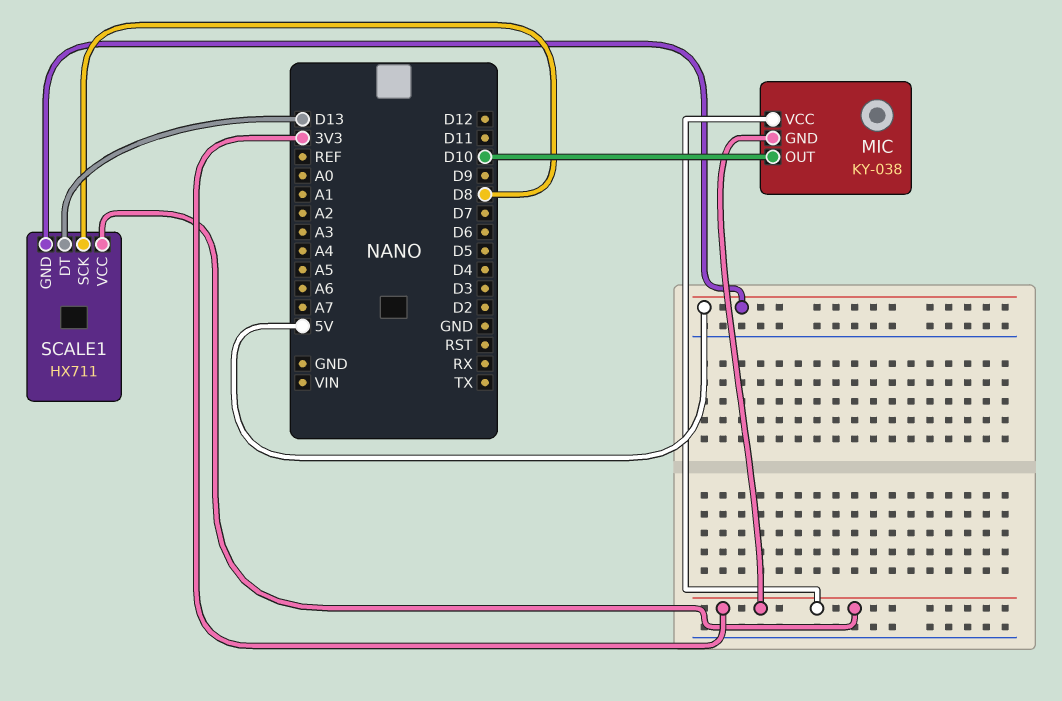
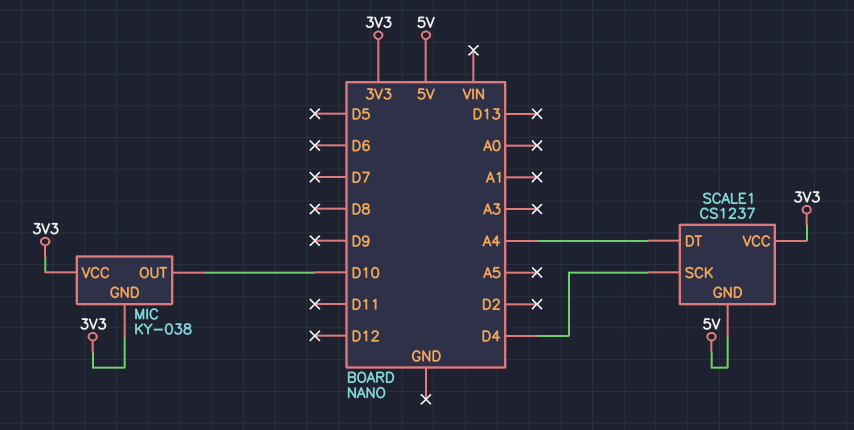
SCALE1: HX711 -> CS1237
SCALE1 pin DT: D13 -> A4
SCALE1 pin SCK: D8 -> D4

